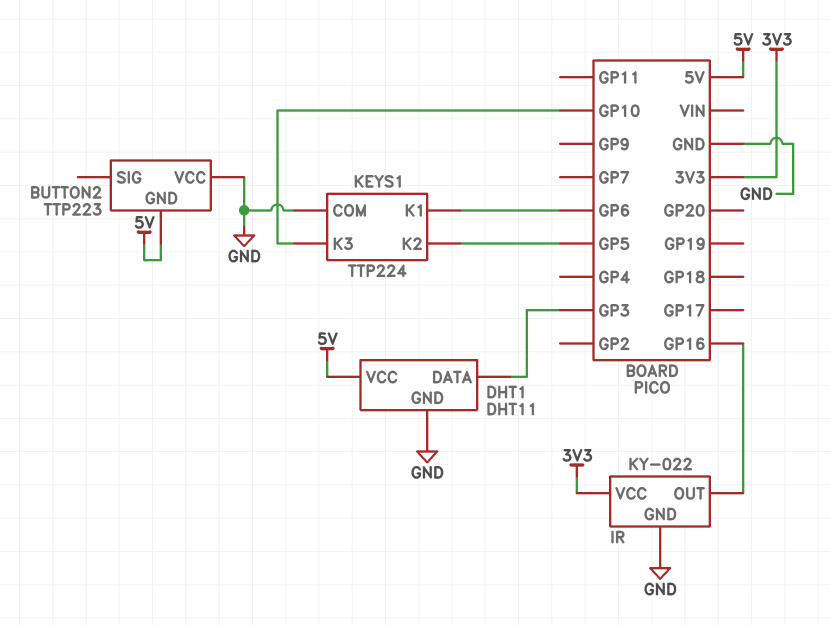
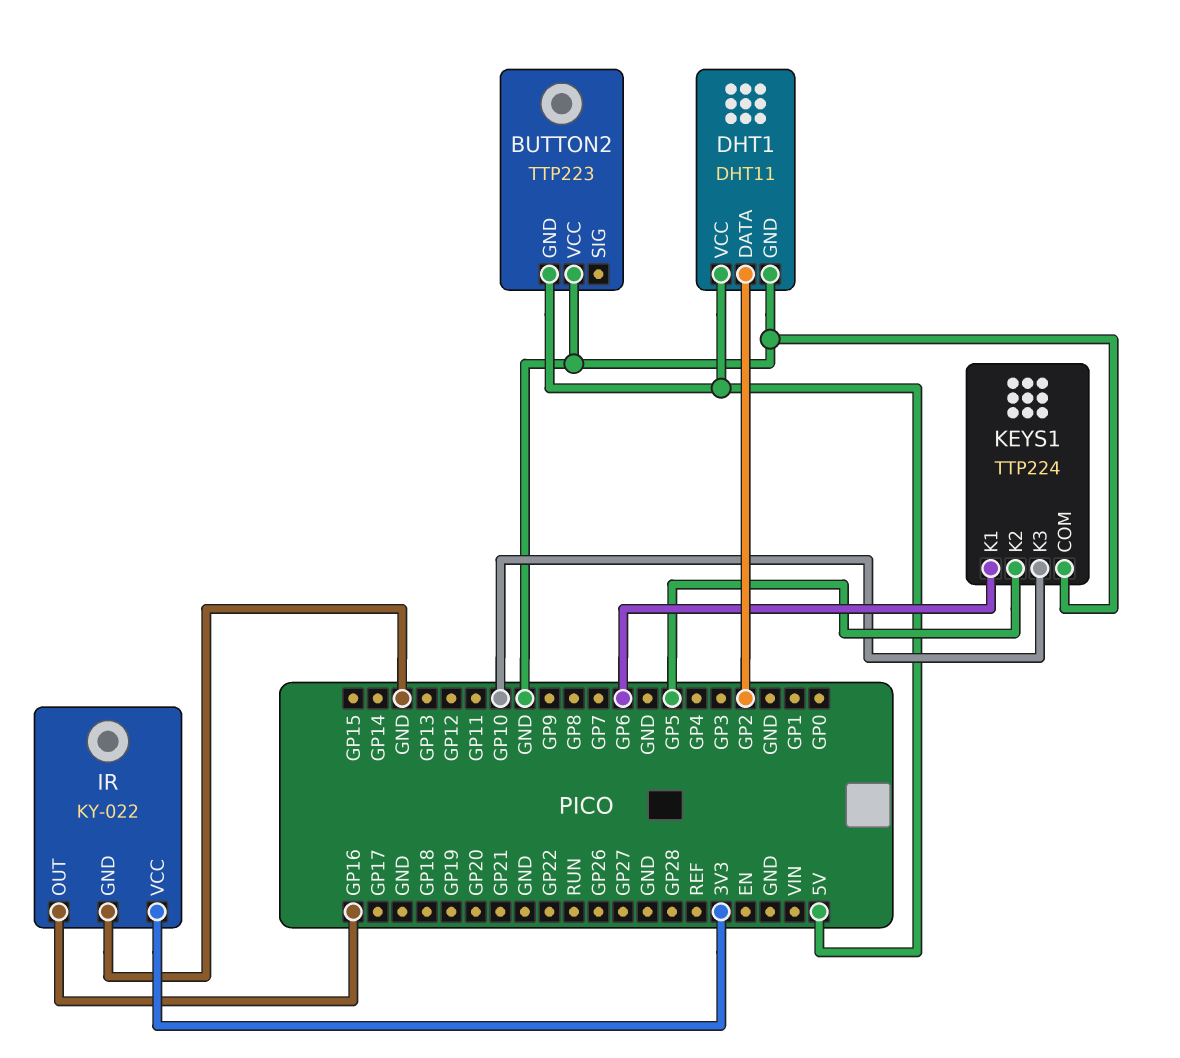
DHT1 pin DATA: GP3 -> GP2

